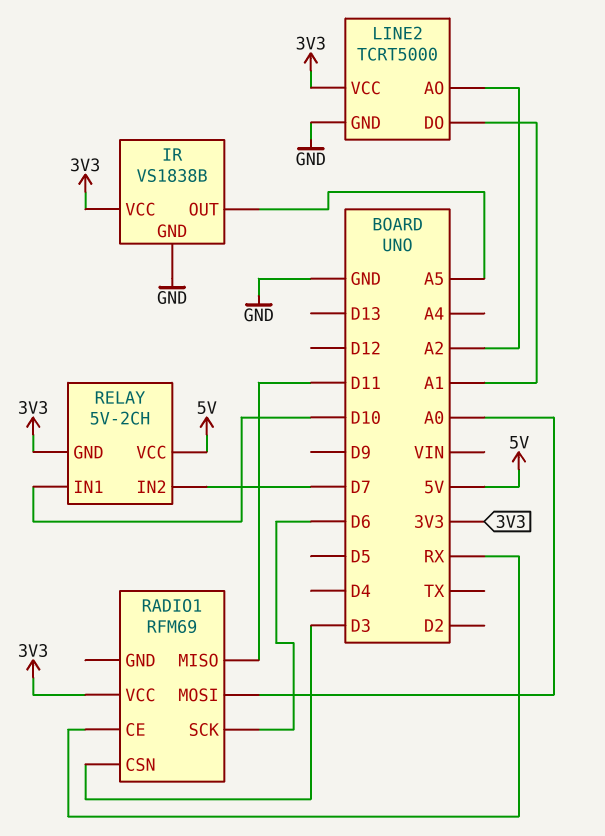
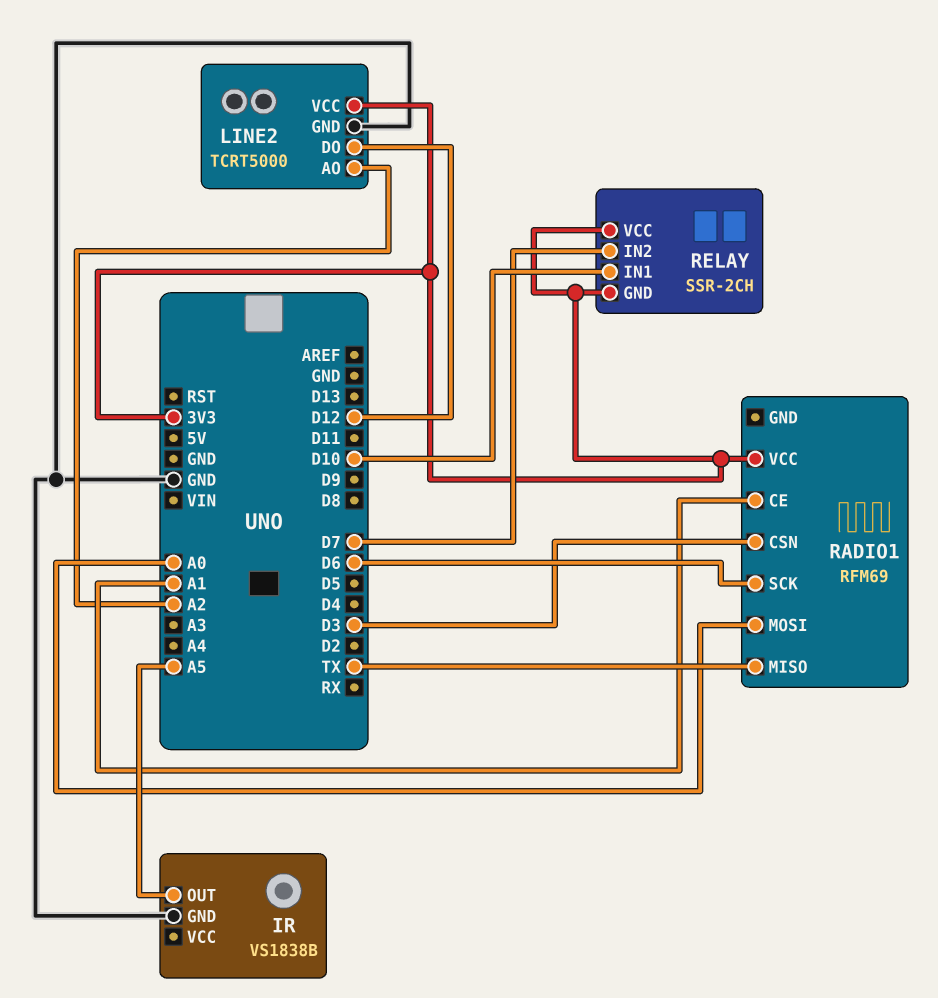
IR pin VCC: 3V3 -> none
LINE2 pin DO: A1 -> D12
RADIO1 pin CE: RX -> A1
RADIO1 pin MISO: D11 -> TX
RELAY: 5V-2CH -> SSR-2CH
RELAY pin VCC: 5V -> 3V3

